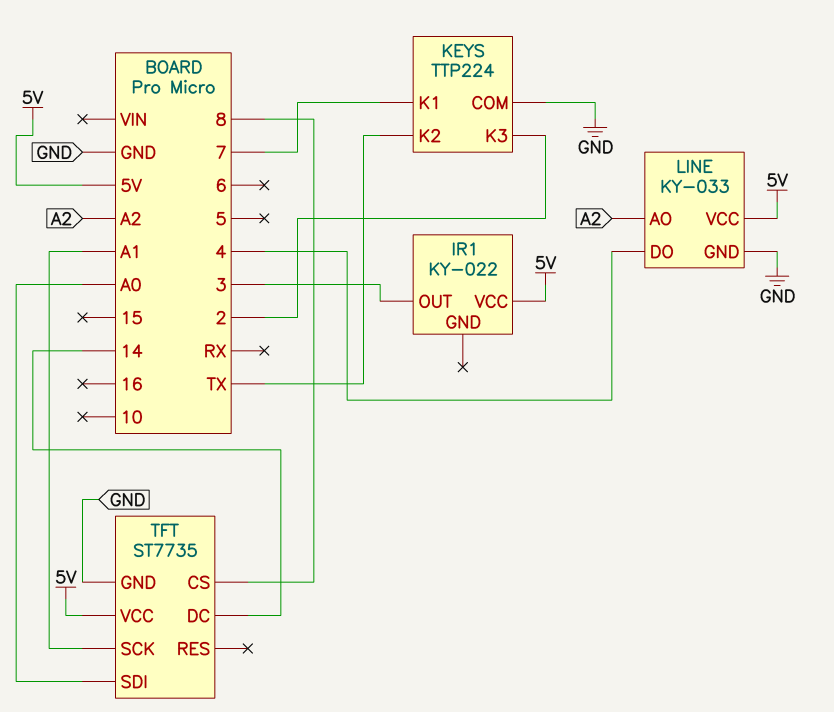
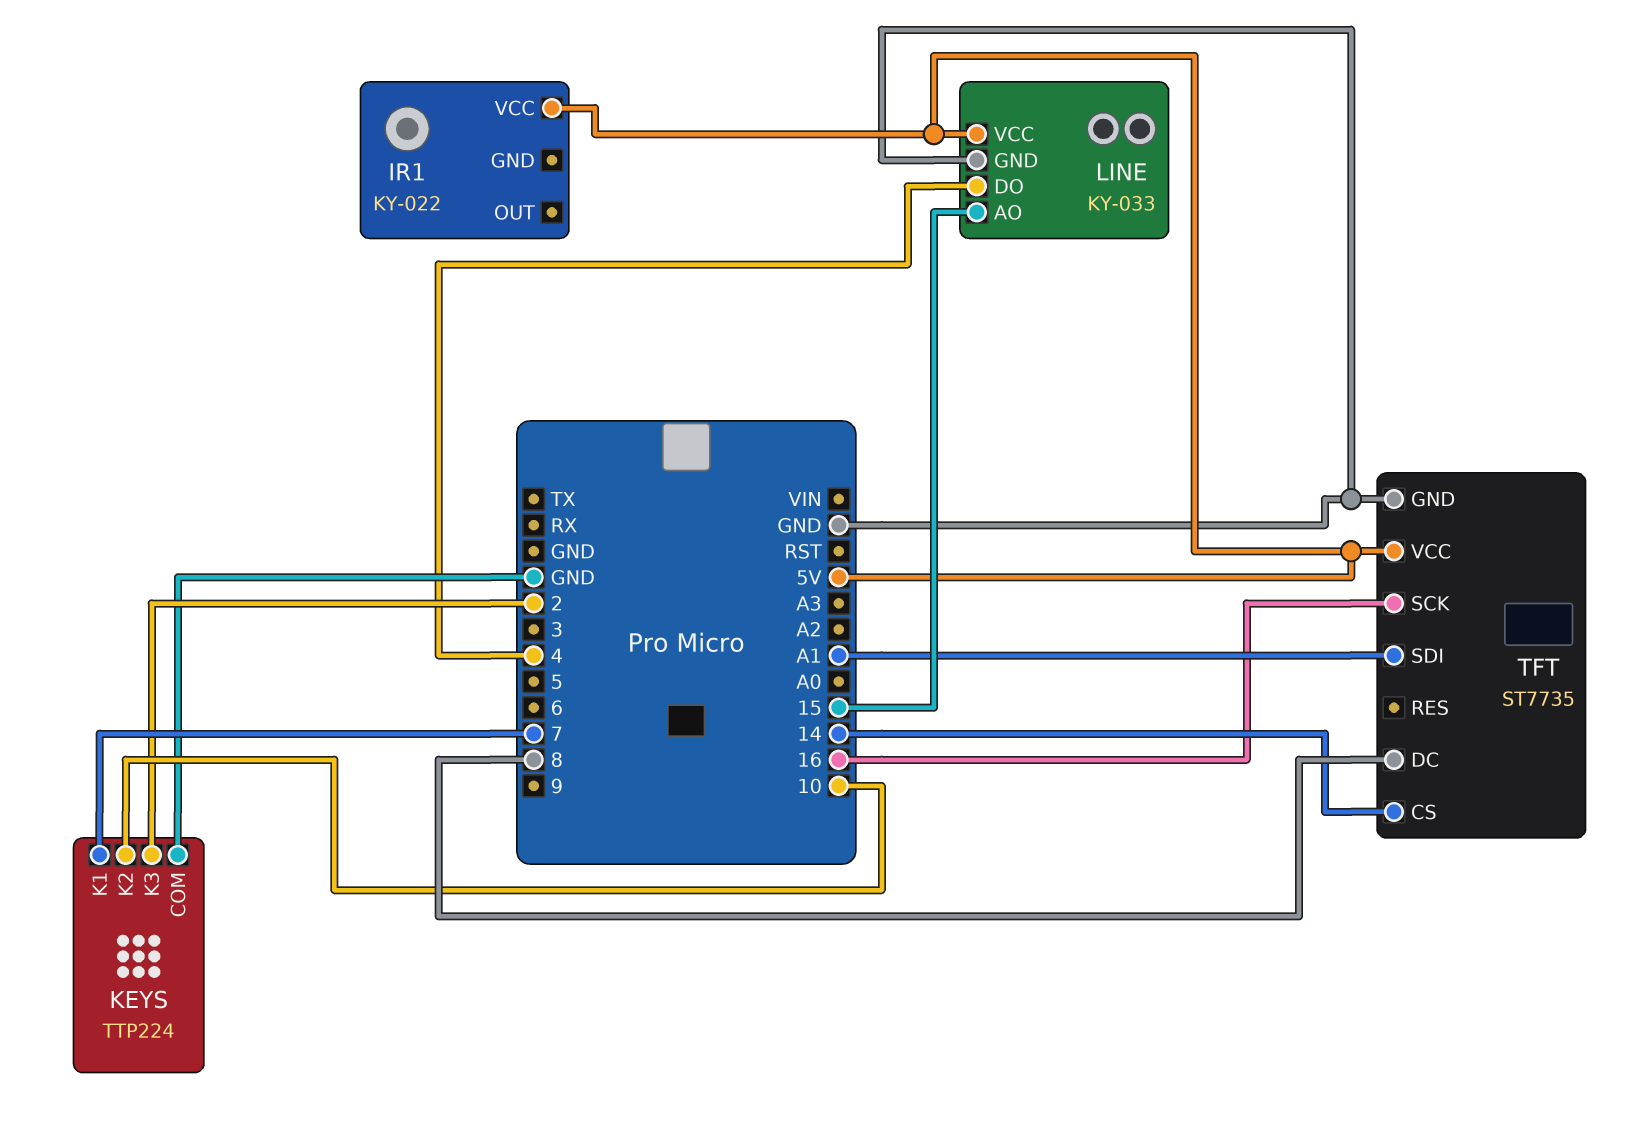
IR1 pin OUT: 3 -> none
KEYS pin K2: TX -> 10
LINE pin AO: A2 -> 15
TFT pin CS: 8 -> 14
TFT pin DC: 14 -> 8
TFT pin SCK: A1 -> 16
TFT pin SDI: A0 -> A1

